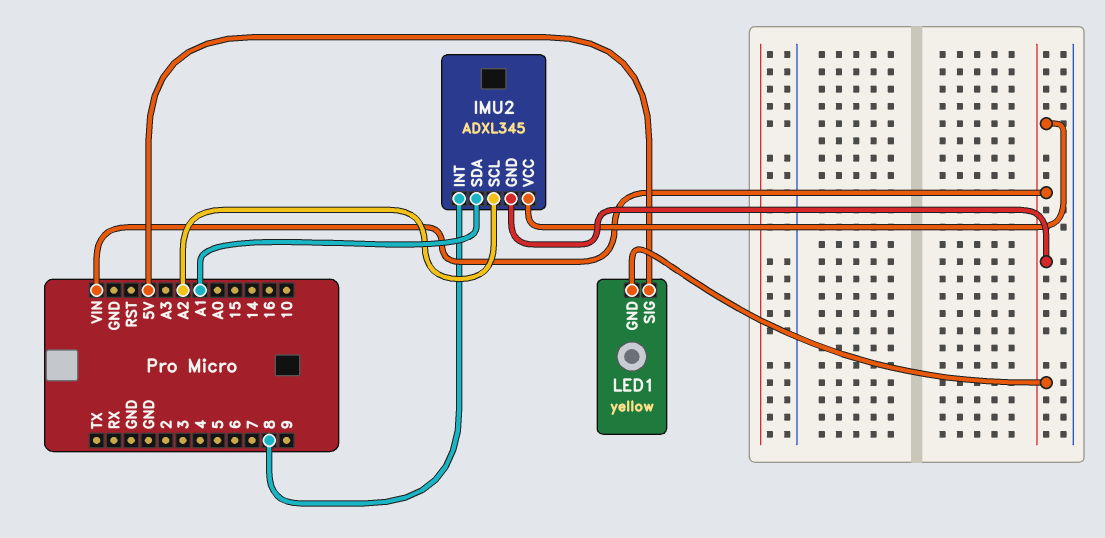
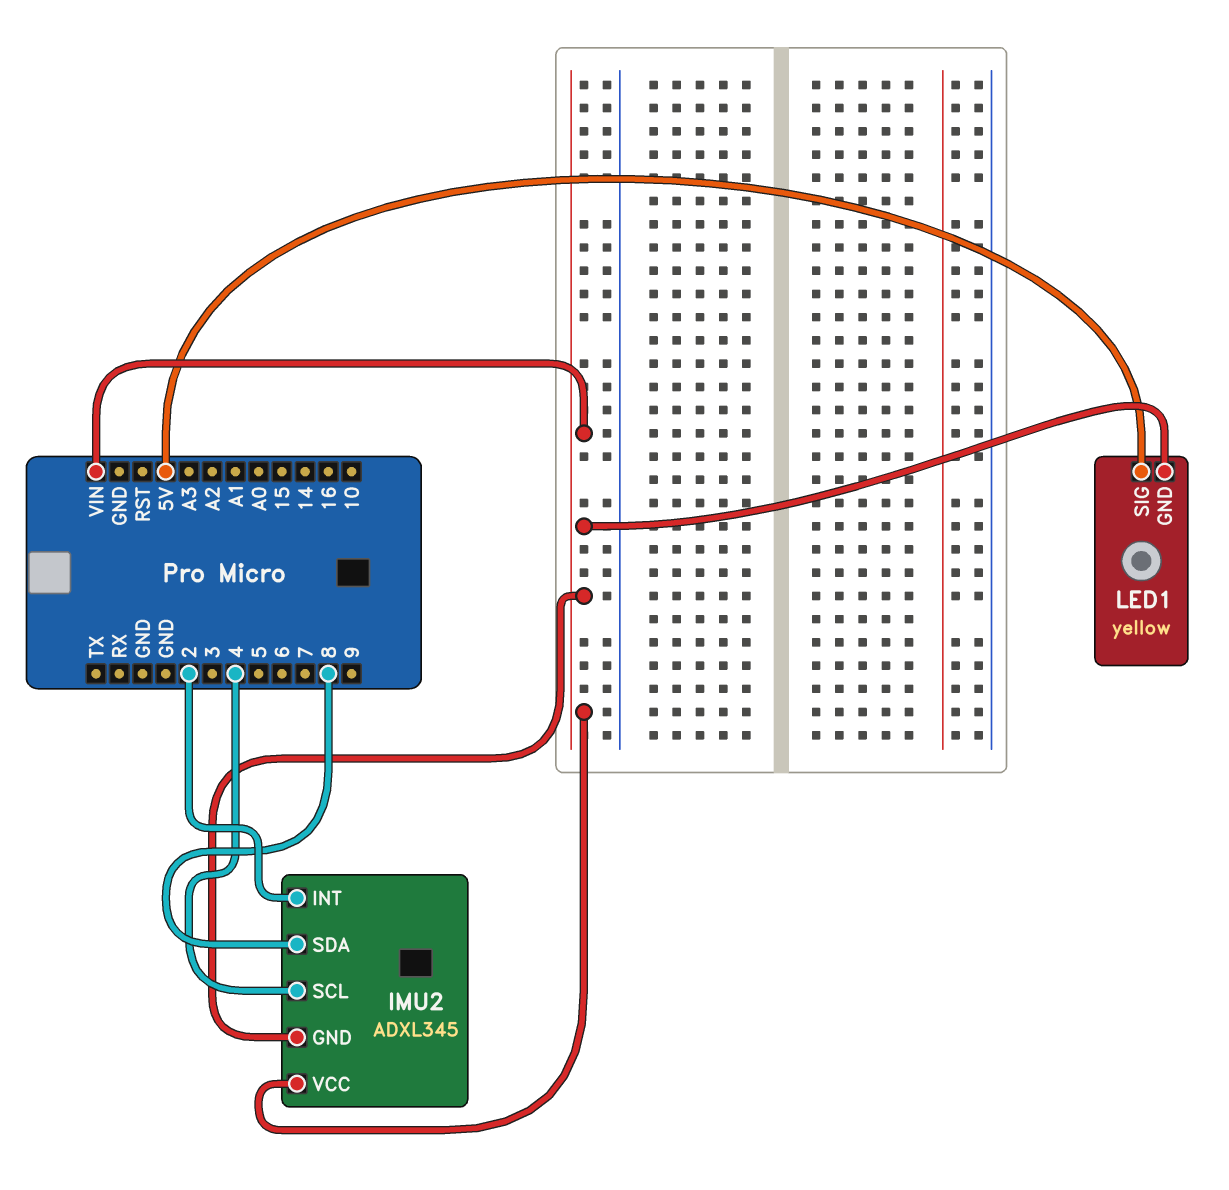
IMU2 pin INT: 8 -> 2
IMU2 pin SCL: A2 -> 4
IMU2 pin SDA: A1 -> 8

